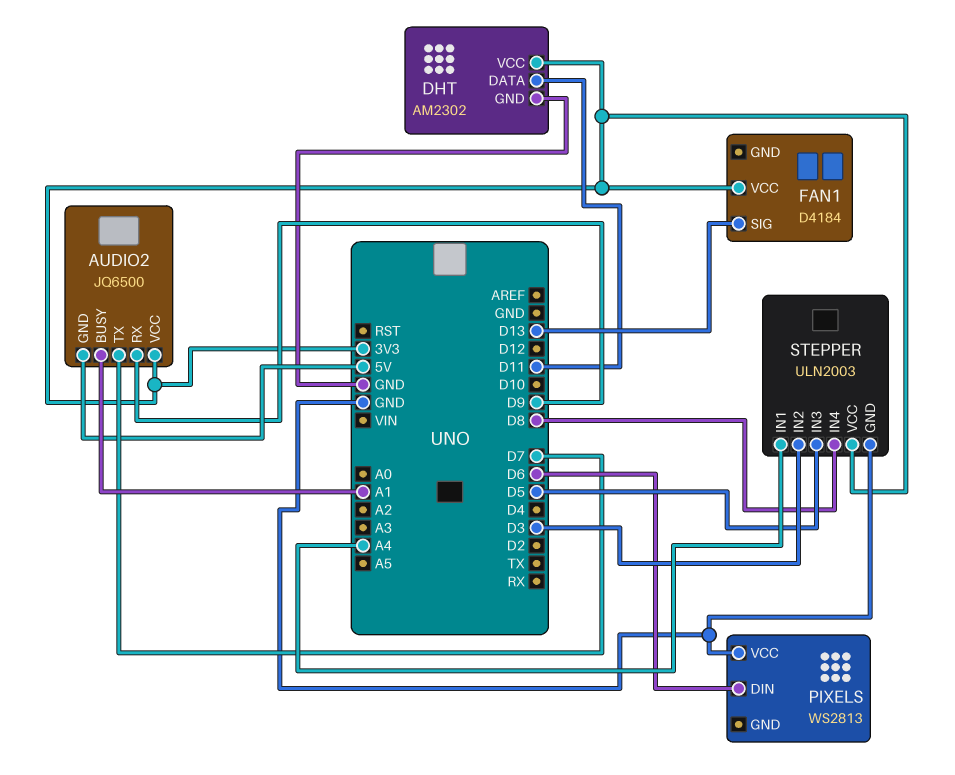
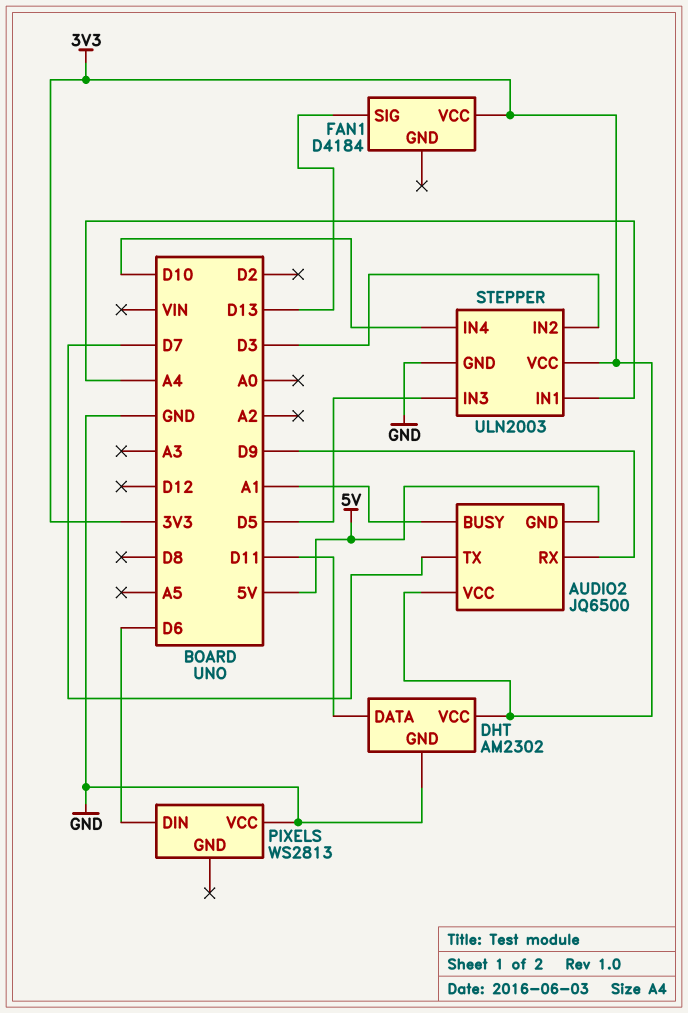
STEPPER pin IN4: D8 -> D10

